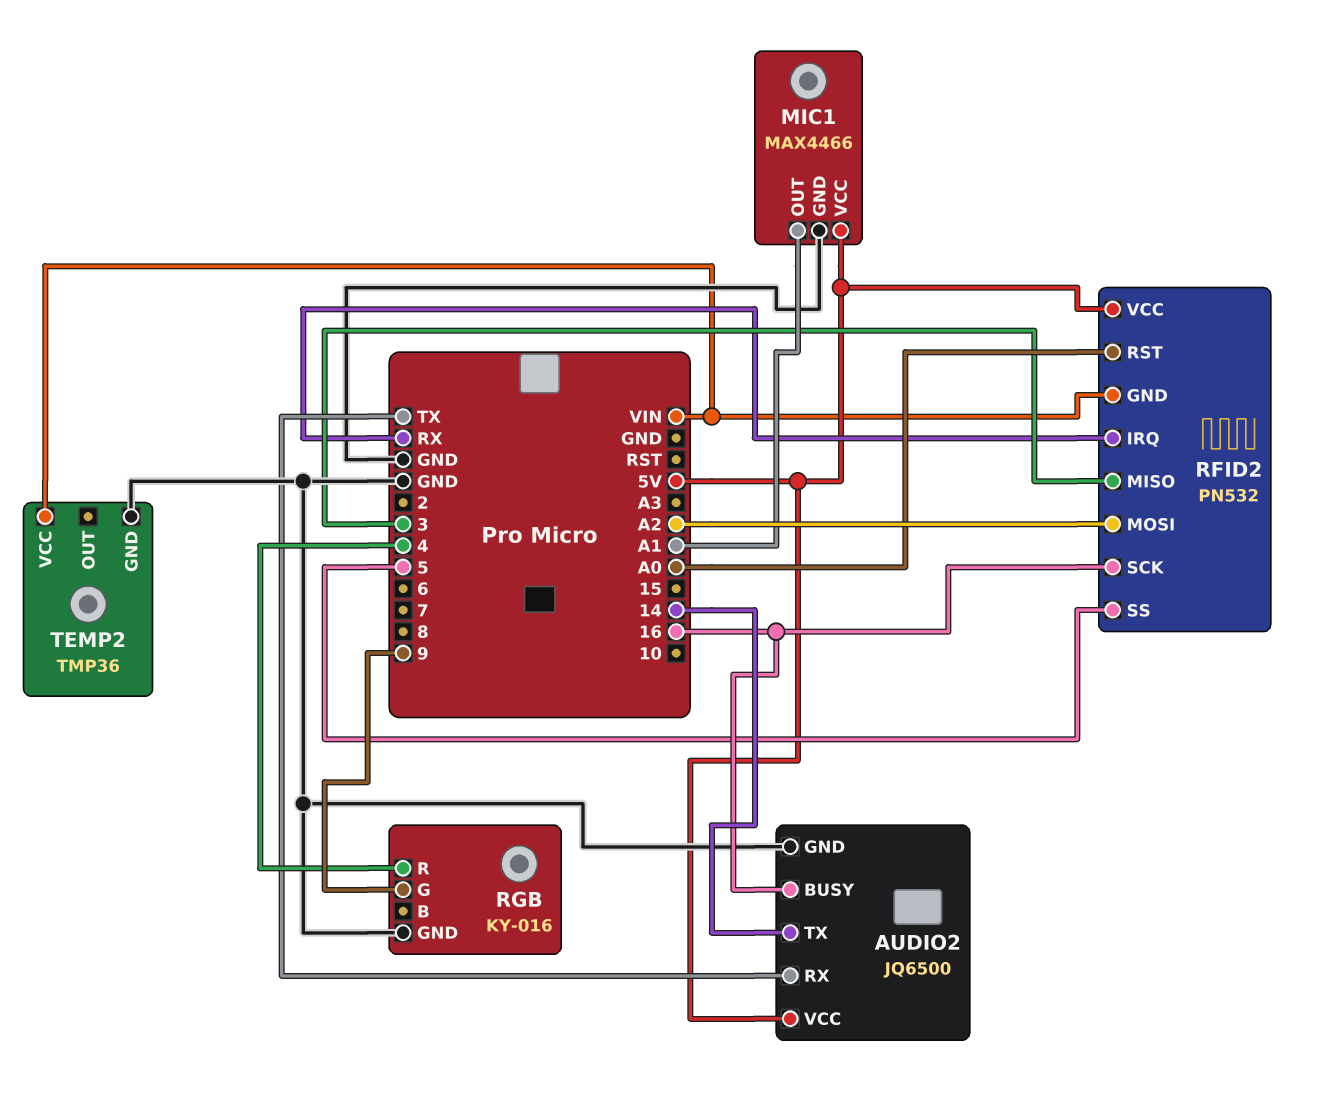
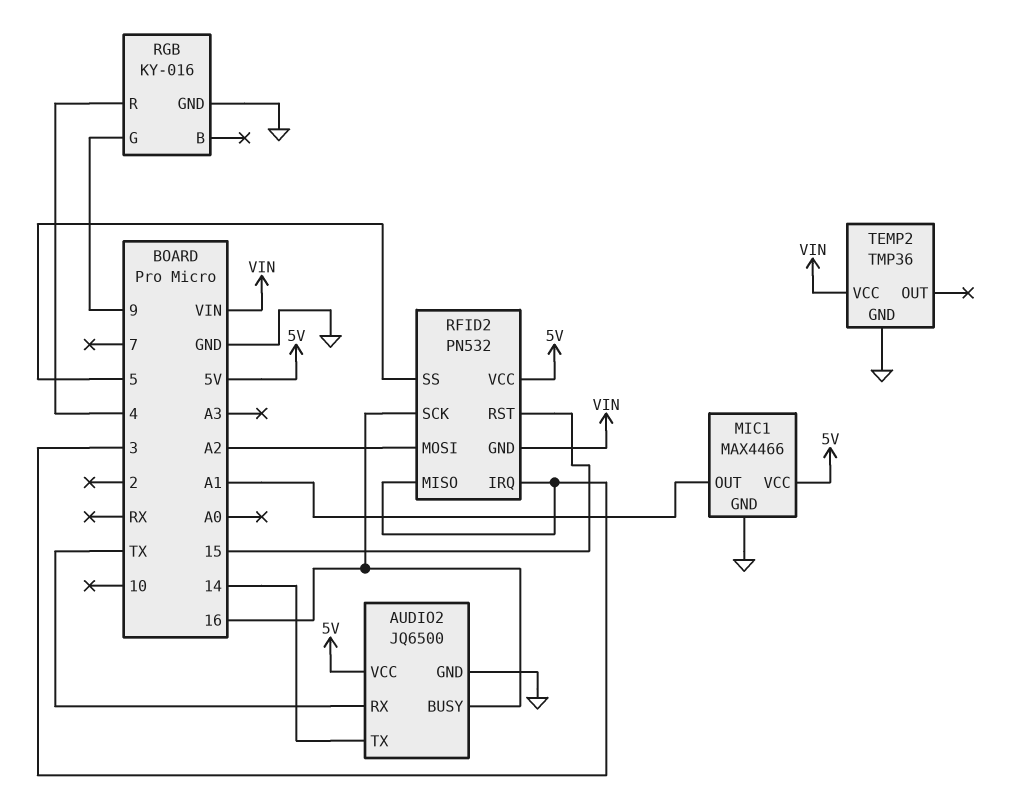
RFID2 pin IRQ: RX -> 3
RFID2 pin RST: A0 -> 15

